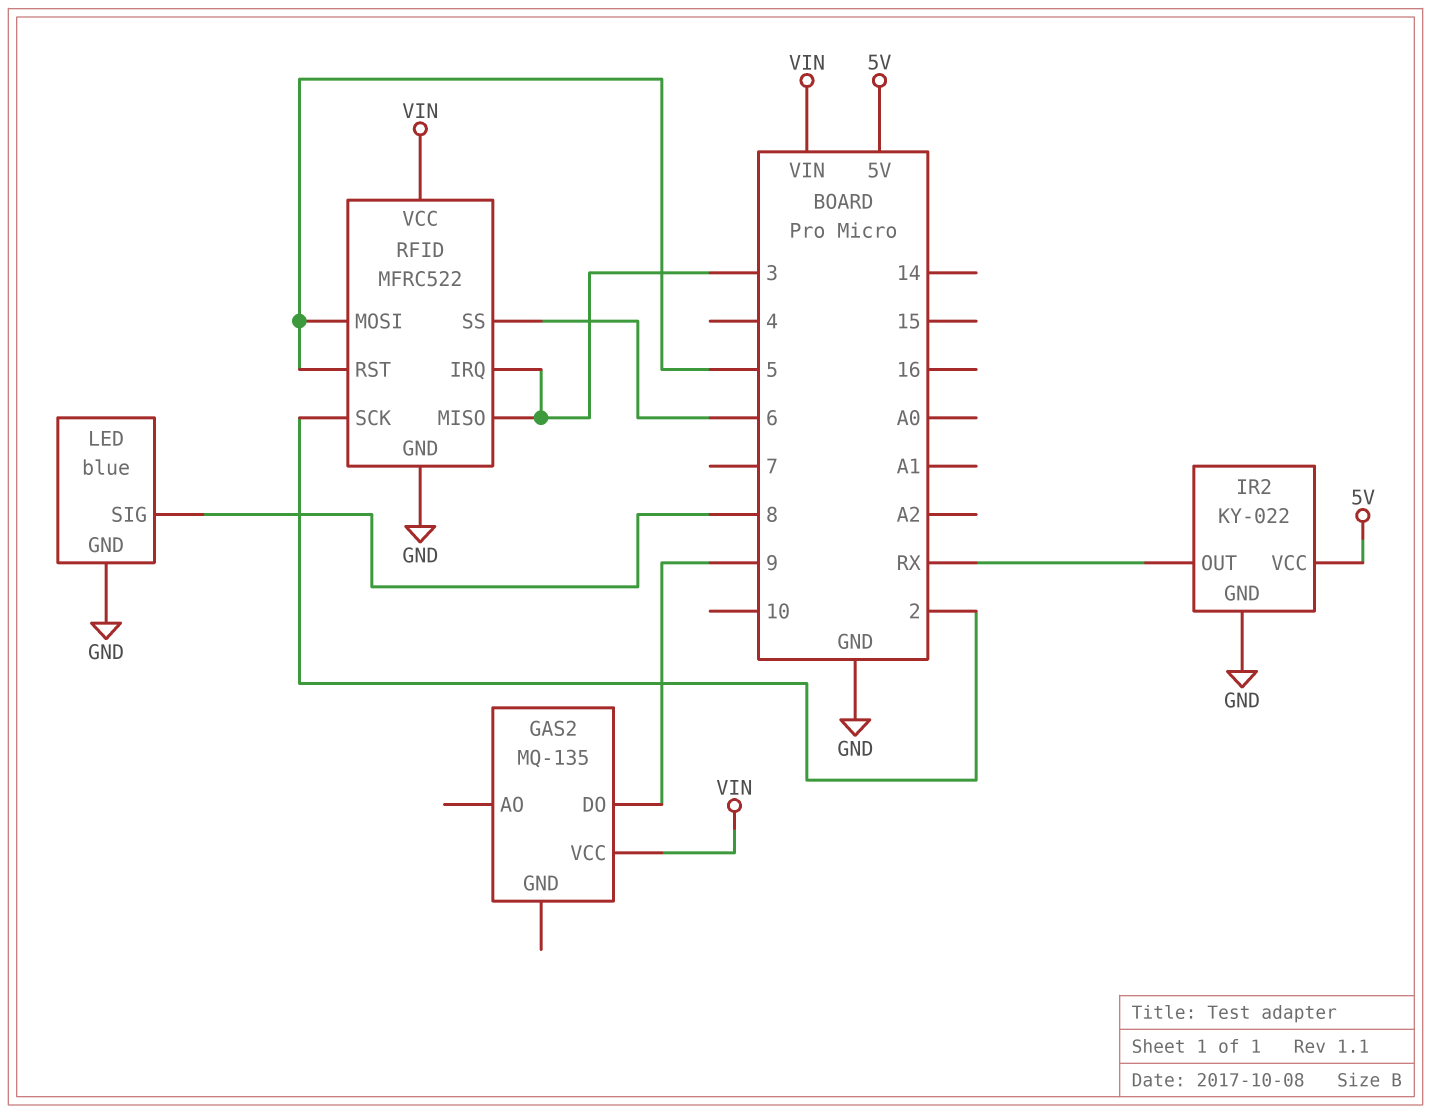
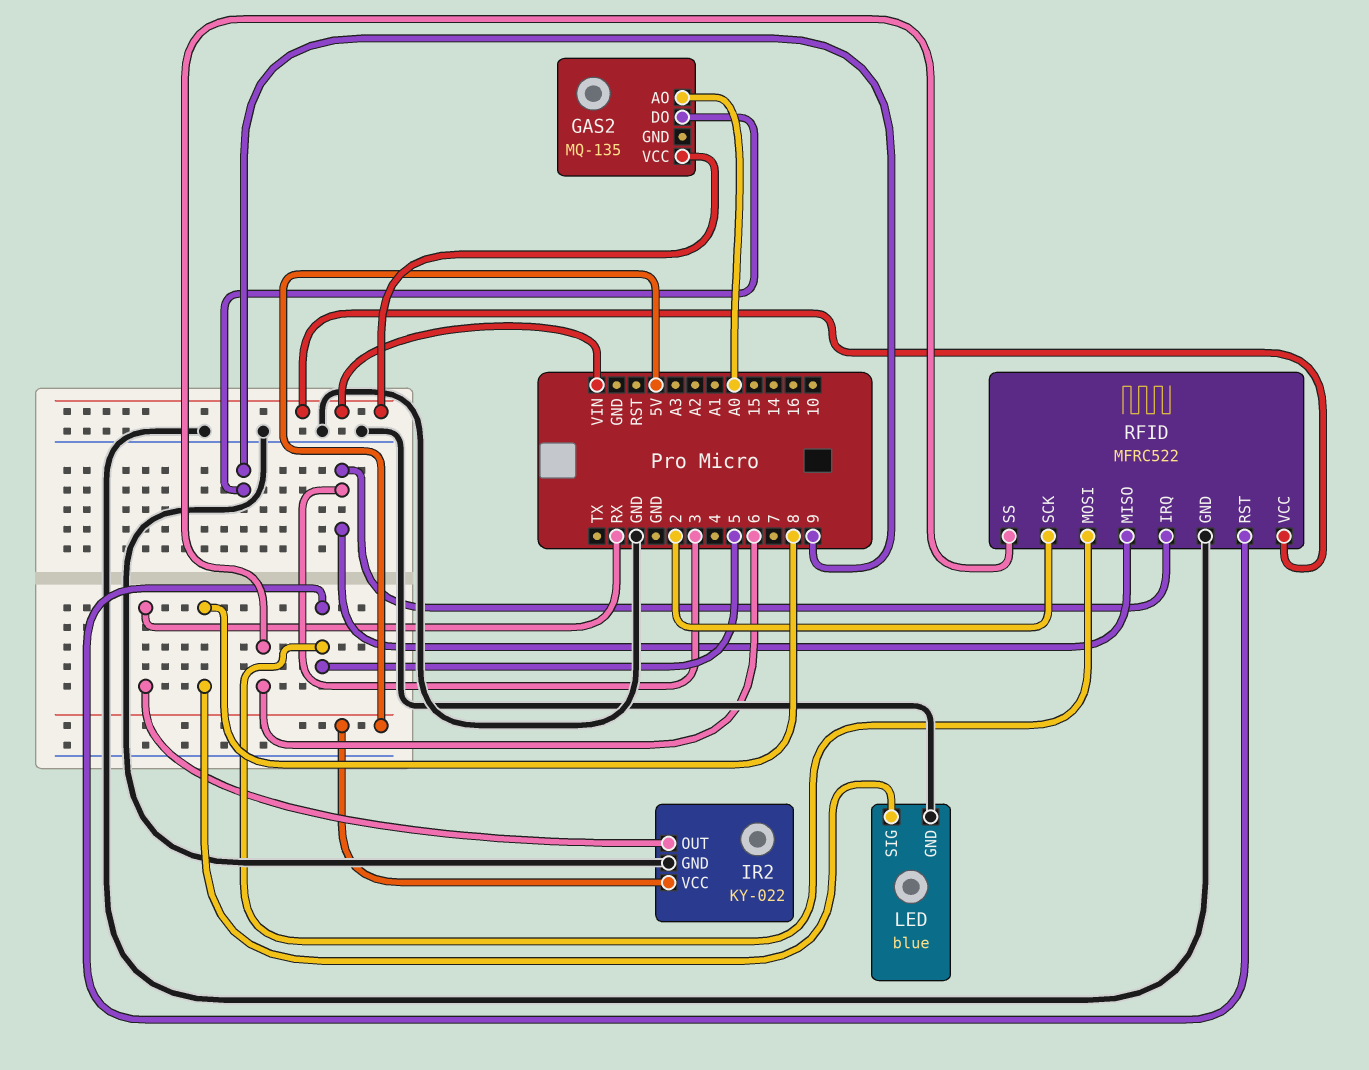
GAS2 pin AO: none -> A0

